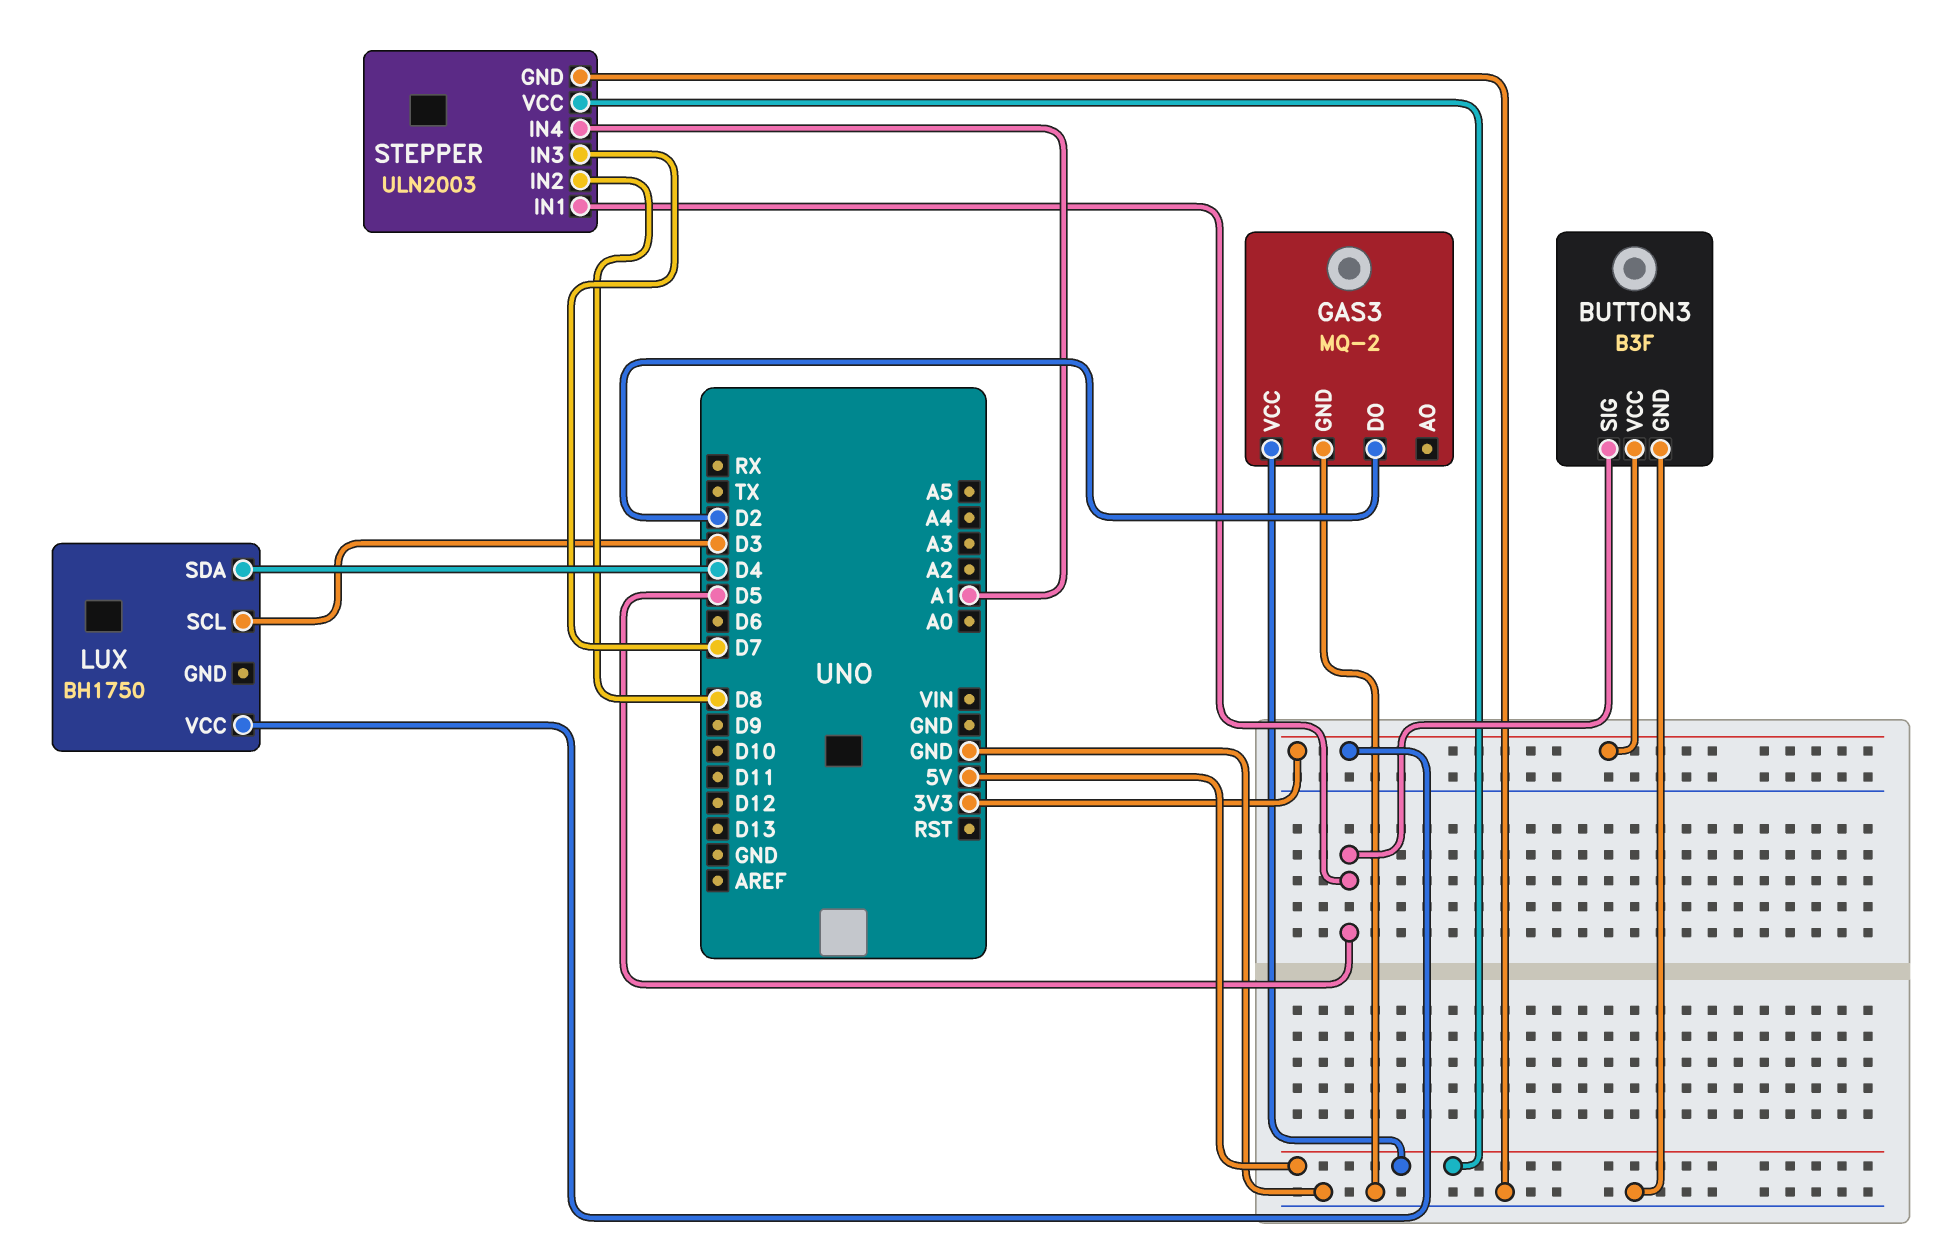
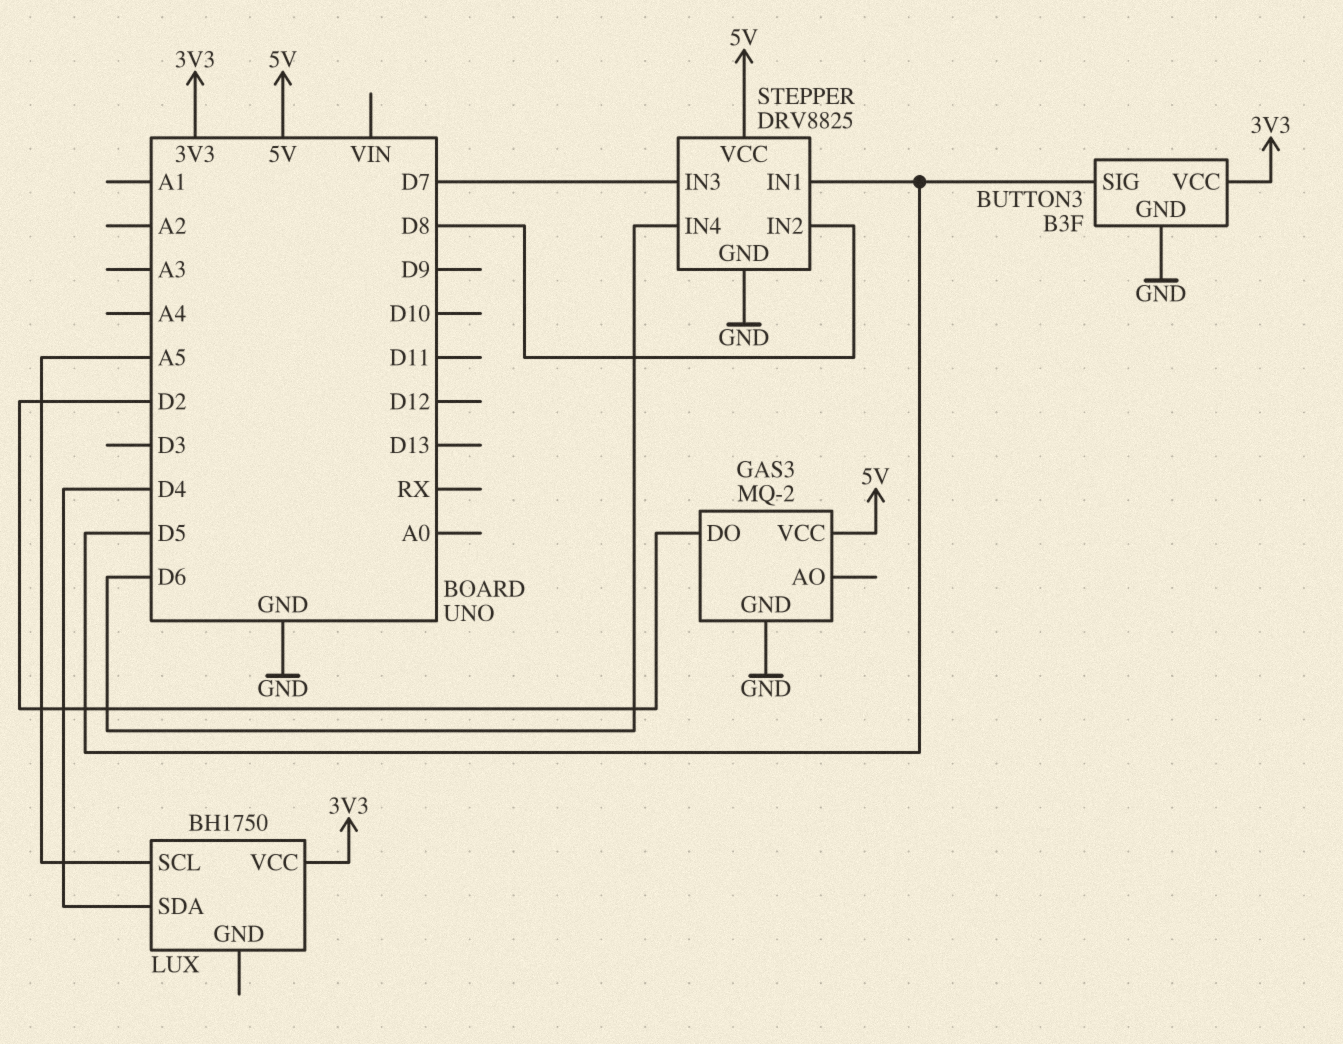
LUX pin SCL: D3 -> A5
STEPPER: ULN2003 -> DRV8825
STEPPER pin IN4: A1 -> D6

